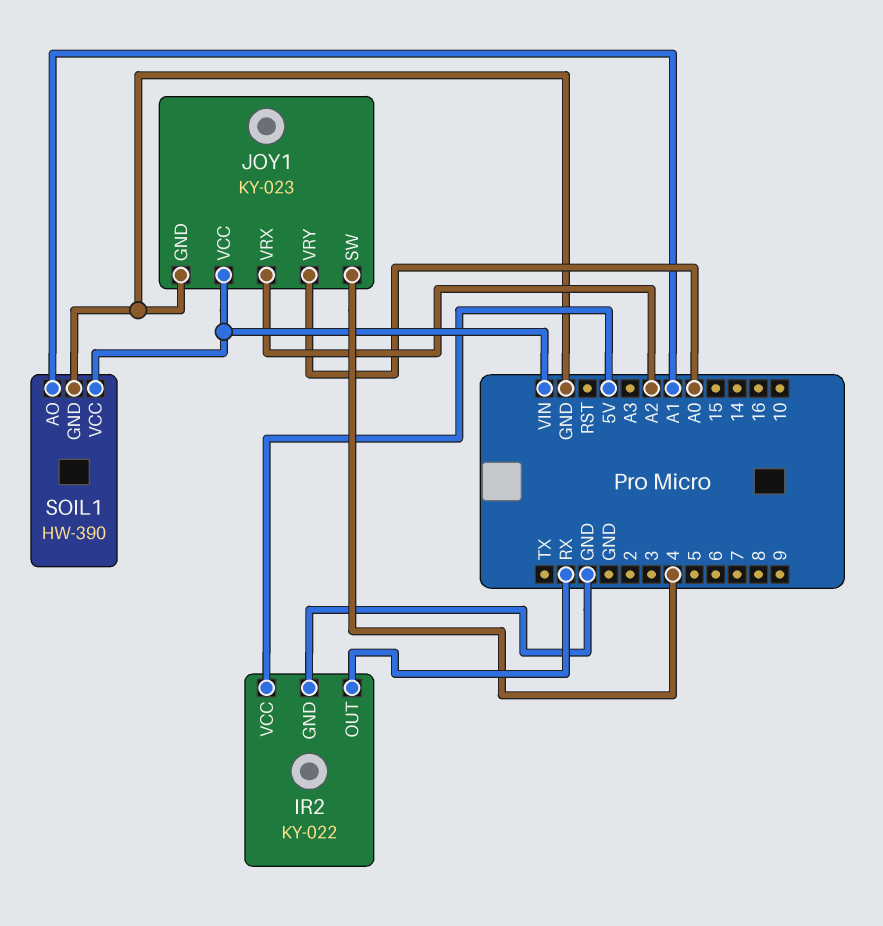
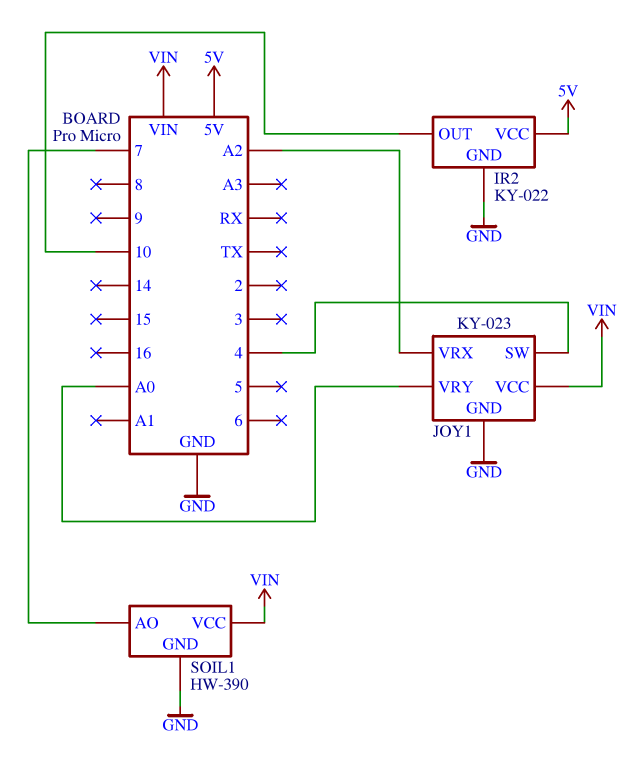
IR2 pin OUT: RX -> 10
SOIL1 pin AO: A1 -> 7

